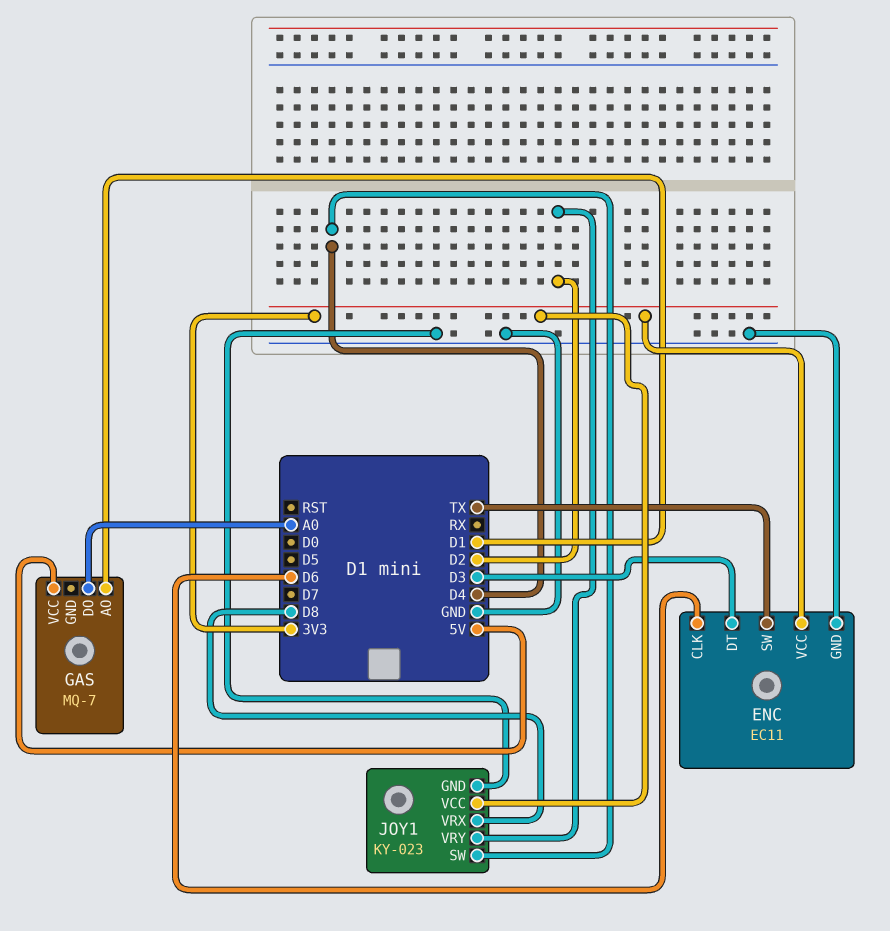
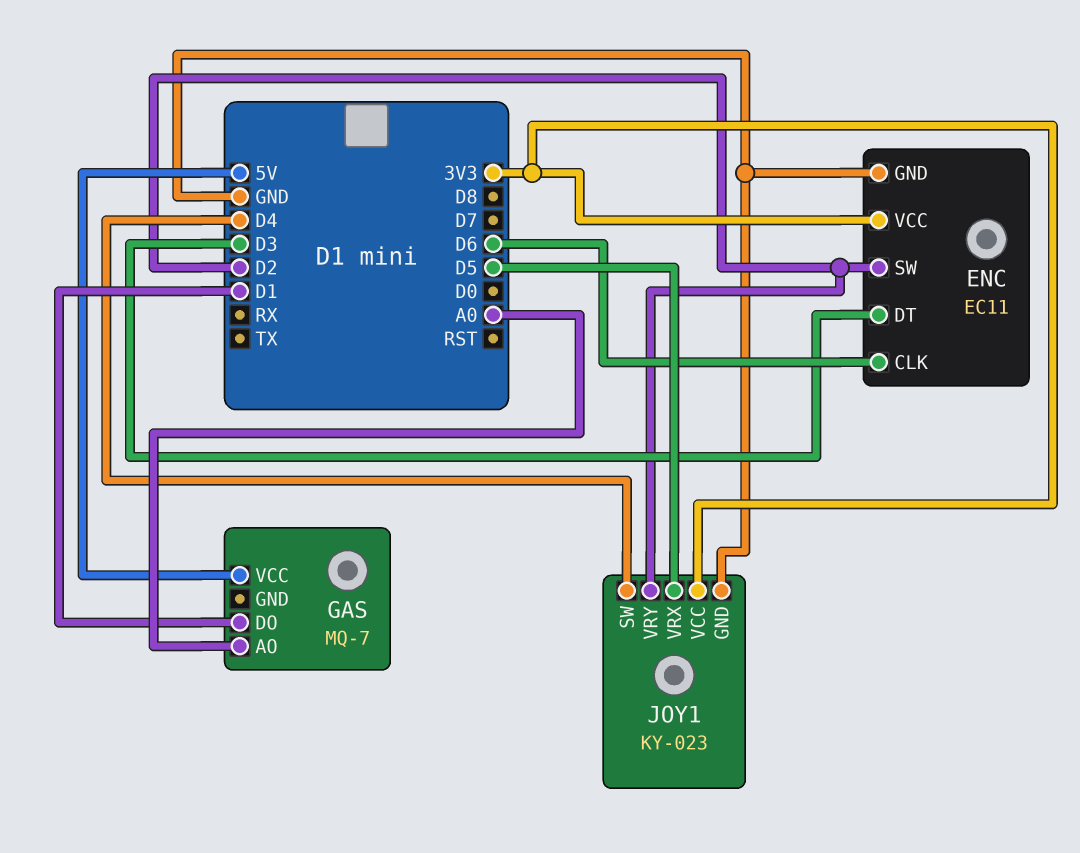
ENC pin SW: TX -> D2
GAS pin AO: D1 -> A0
GAS pin DO: A0 -> D1
JOY1 pin VRX: D8 -> D5

